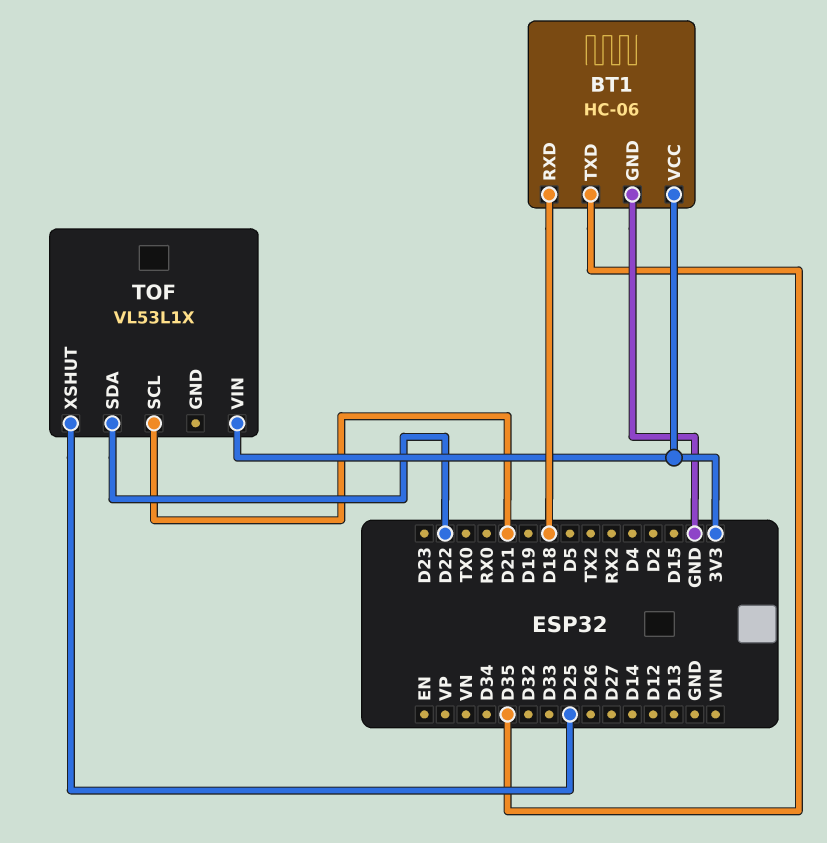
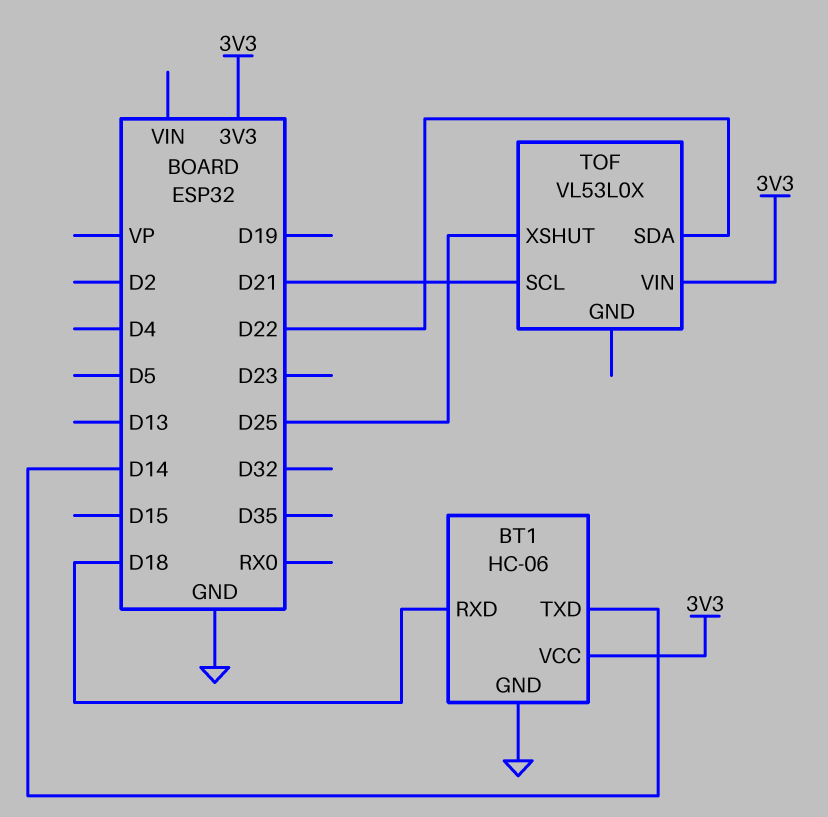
BT1 pin TXD: D35 -> D14
TOF: VL53L1X -> VL53L0X

